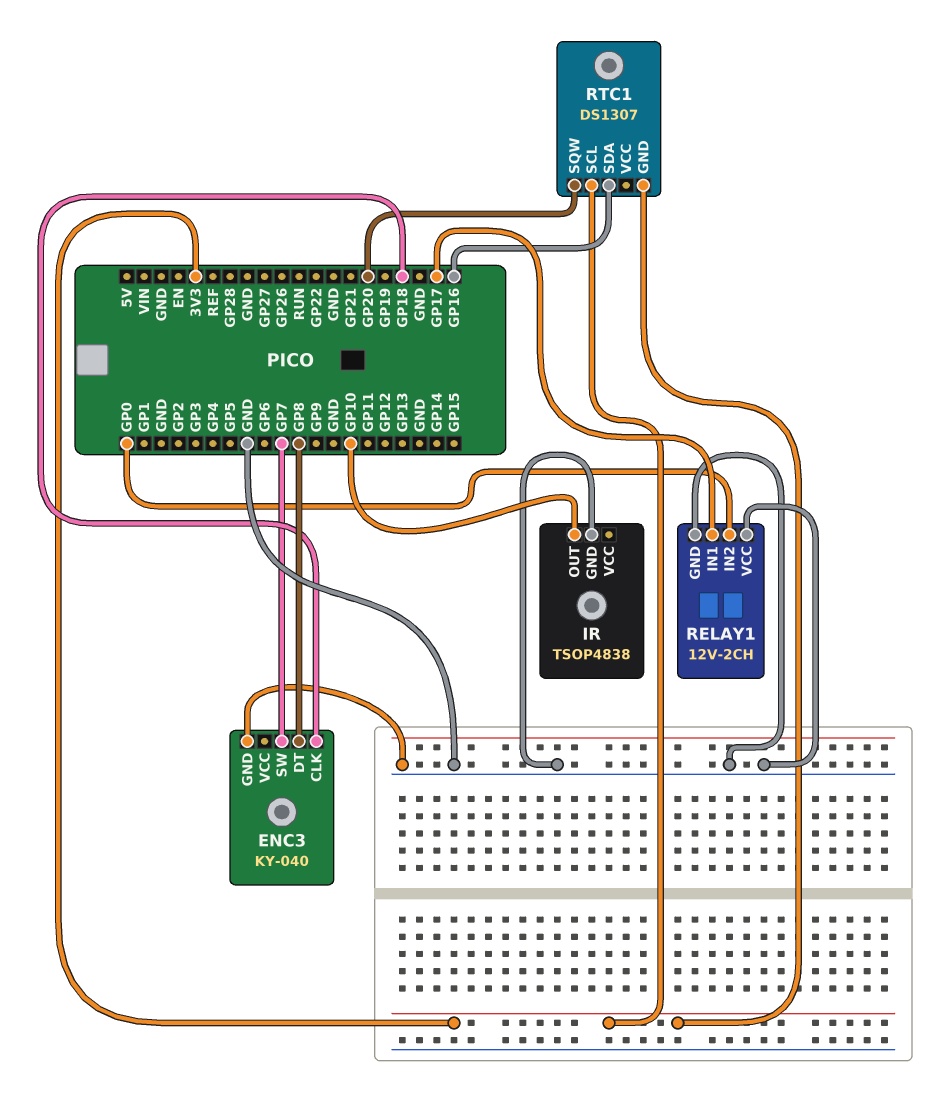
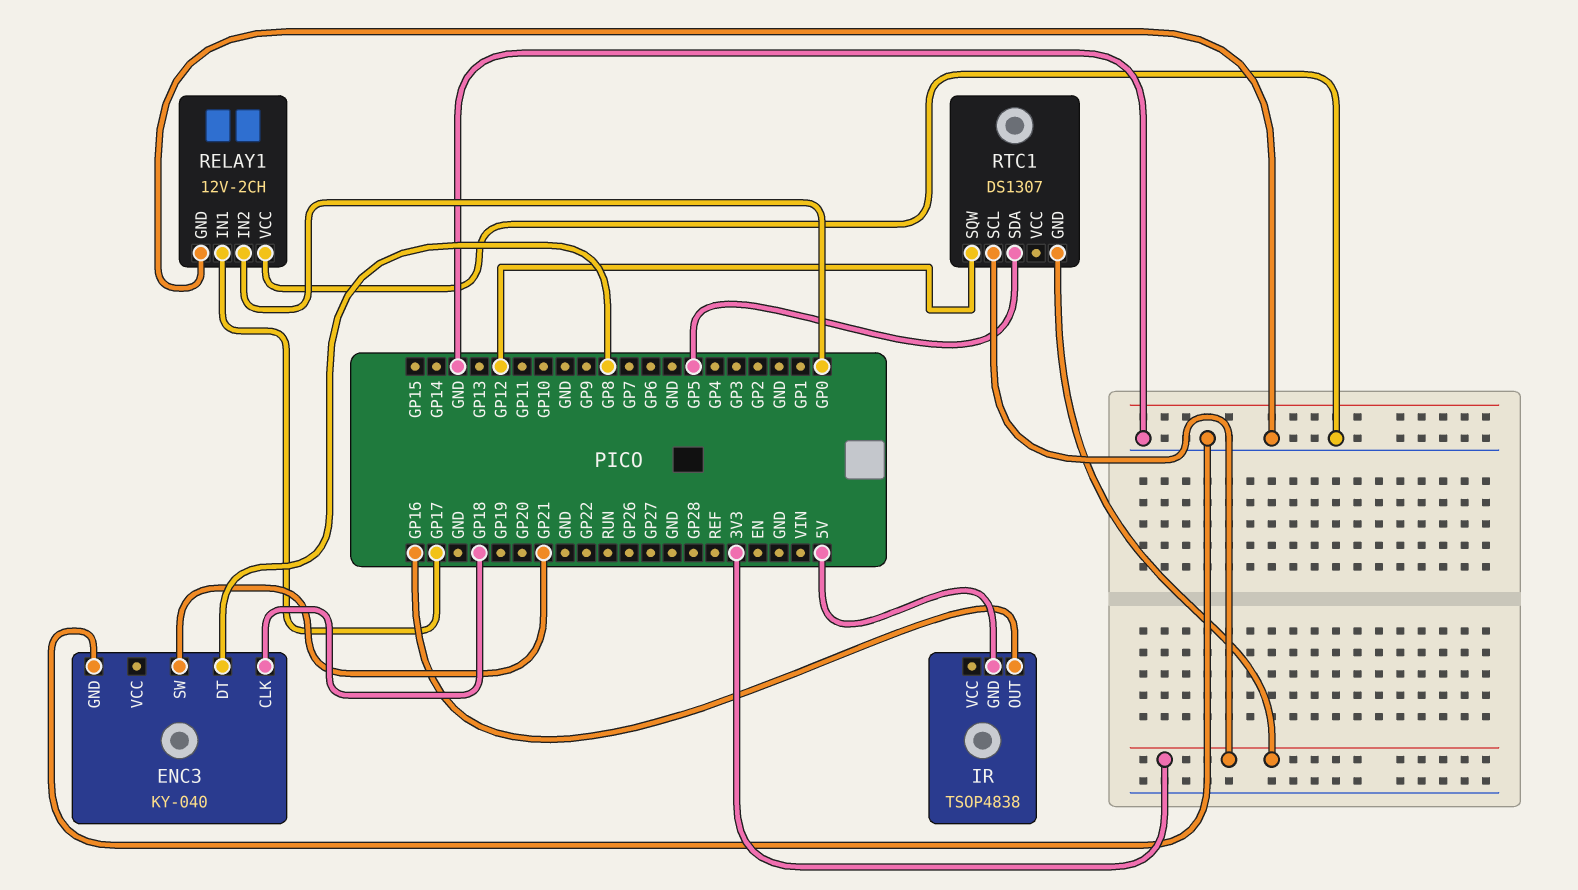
ENC3 pin SW: GP7 -> GP21
IR pin GND: GND -> 5V
IR pin OUT: GP10 -> GP16
RTC1 pin SDA: GP16 -> GP5
RTC1 pin SQW: GP20 -> GP12

